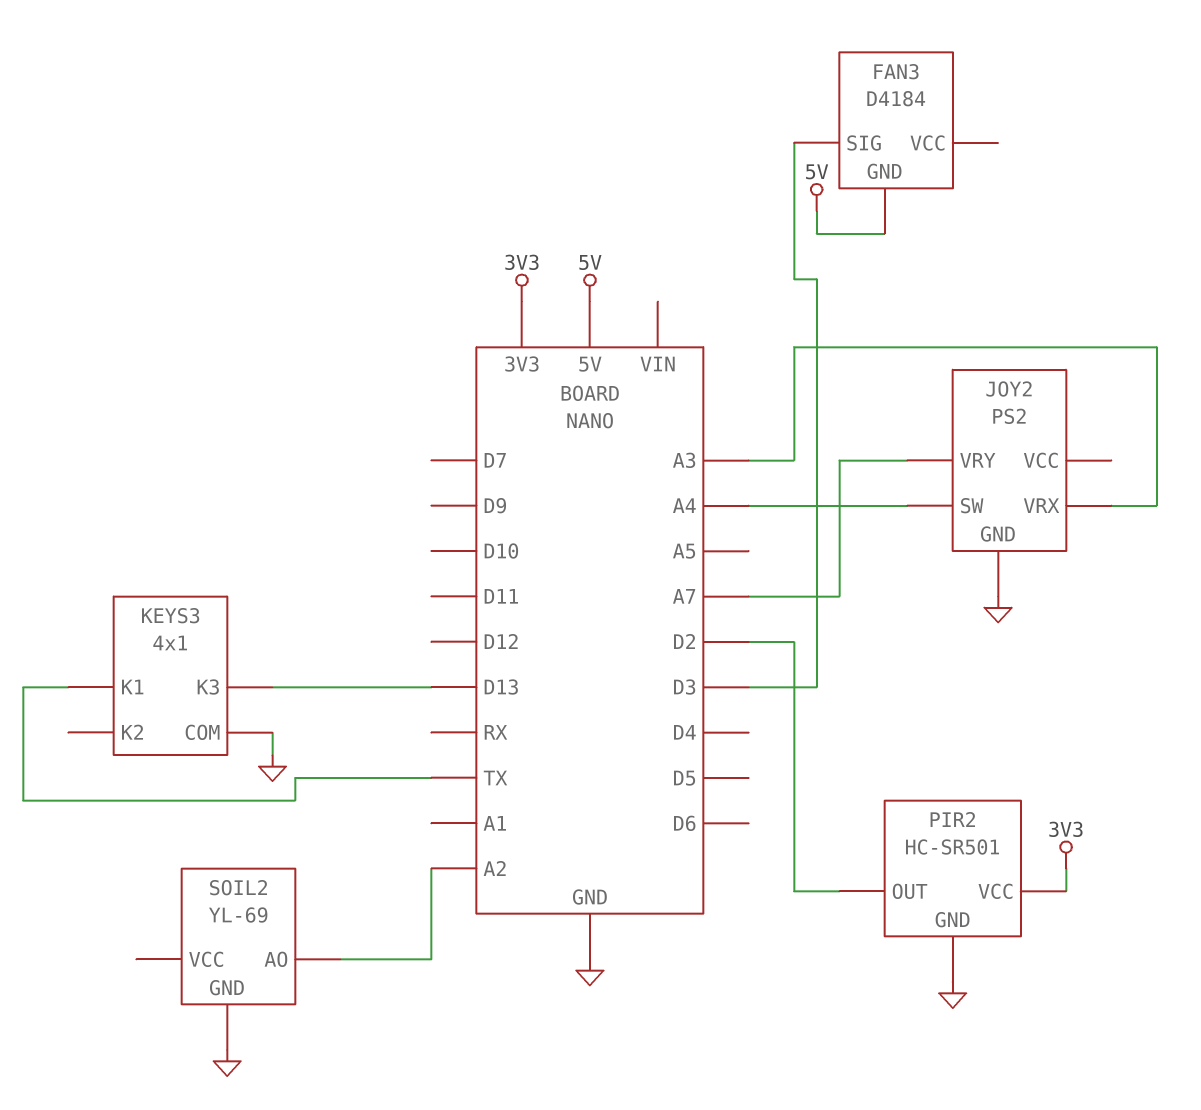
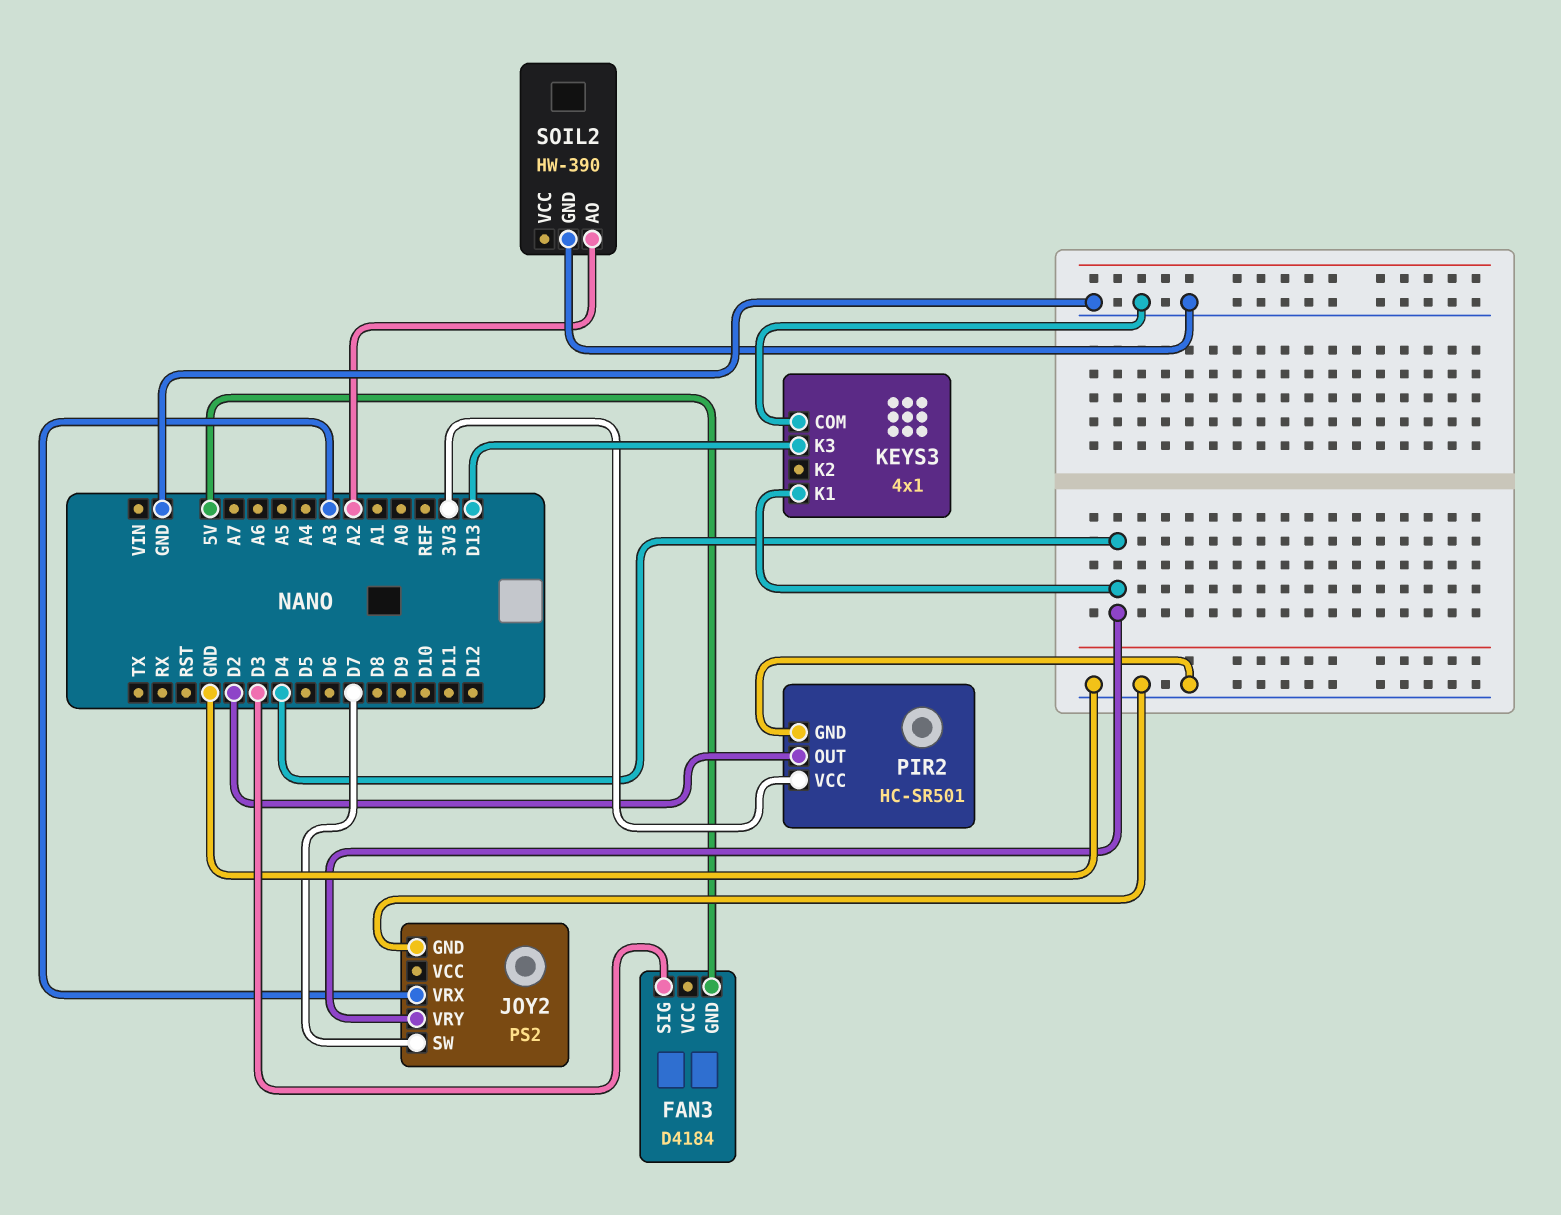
JOY2 pin SW: A4 -> D7
JOY2 pin VRY: A7 -> D4
KEYS3 pin K1: TX -> D4
SOIL2: YL-69 -> HW-390

